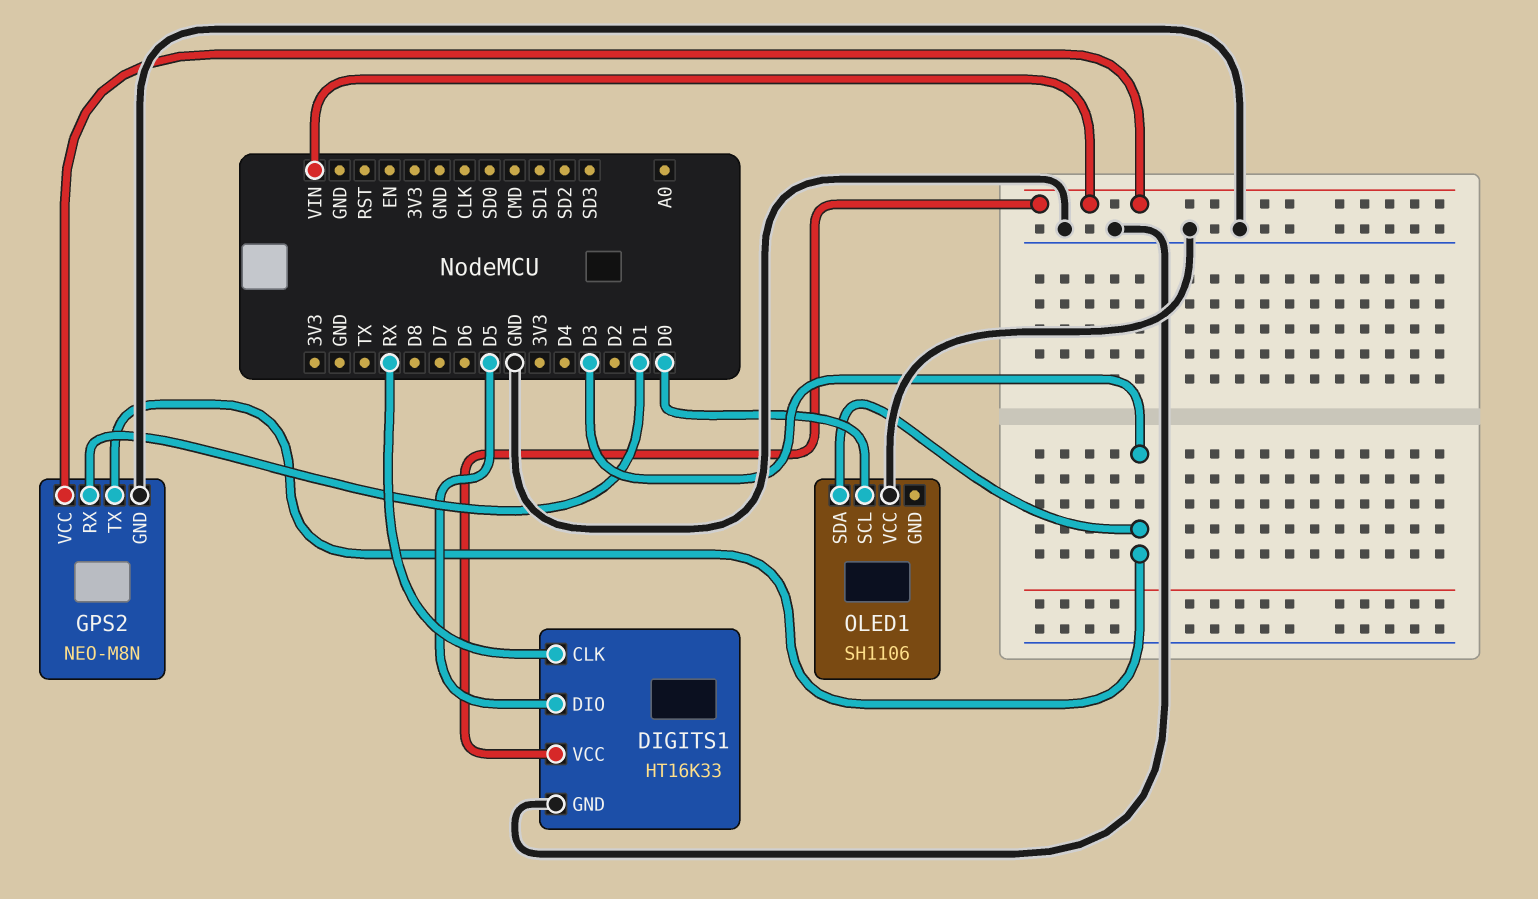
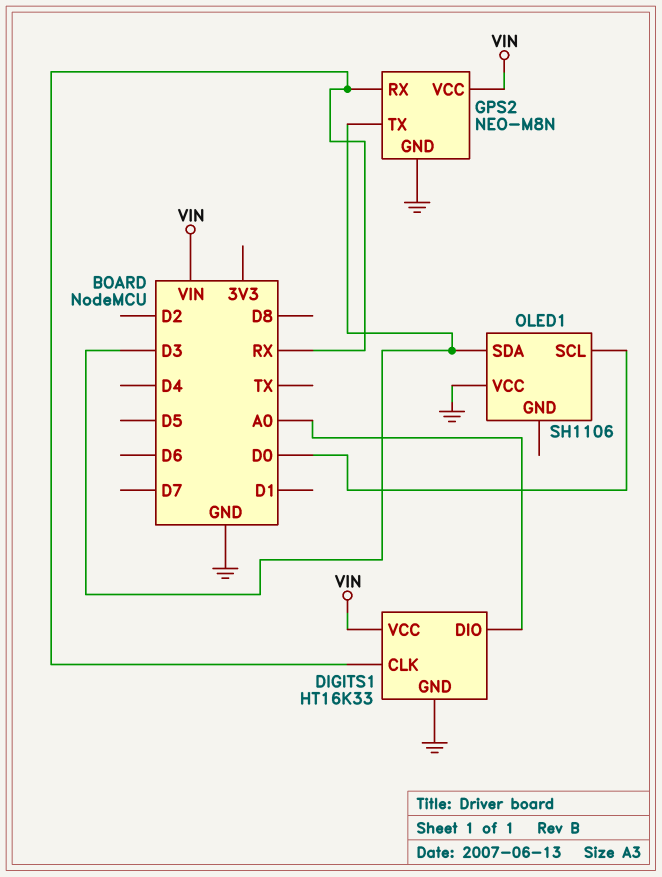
DIGITS1 pin DIO: D5 -> A0
GPS2 pin RX: D1 -> RX

